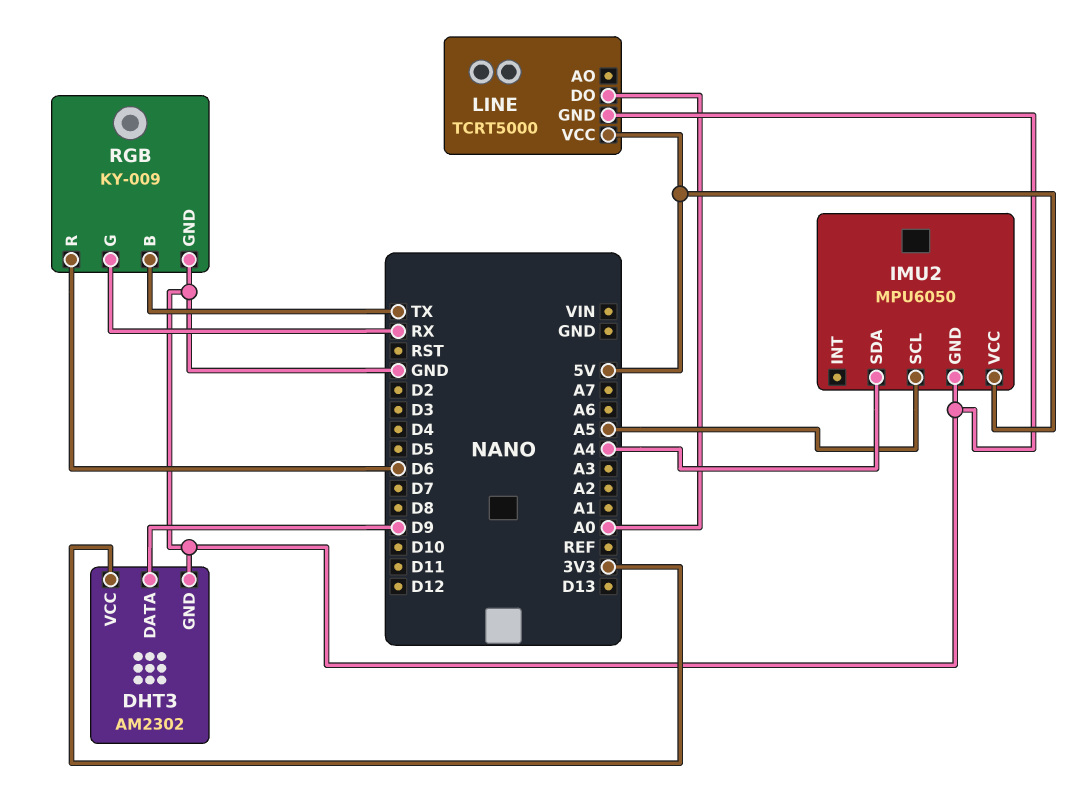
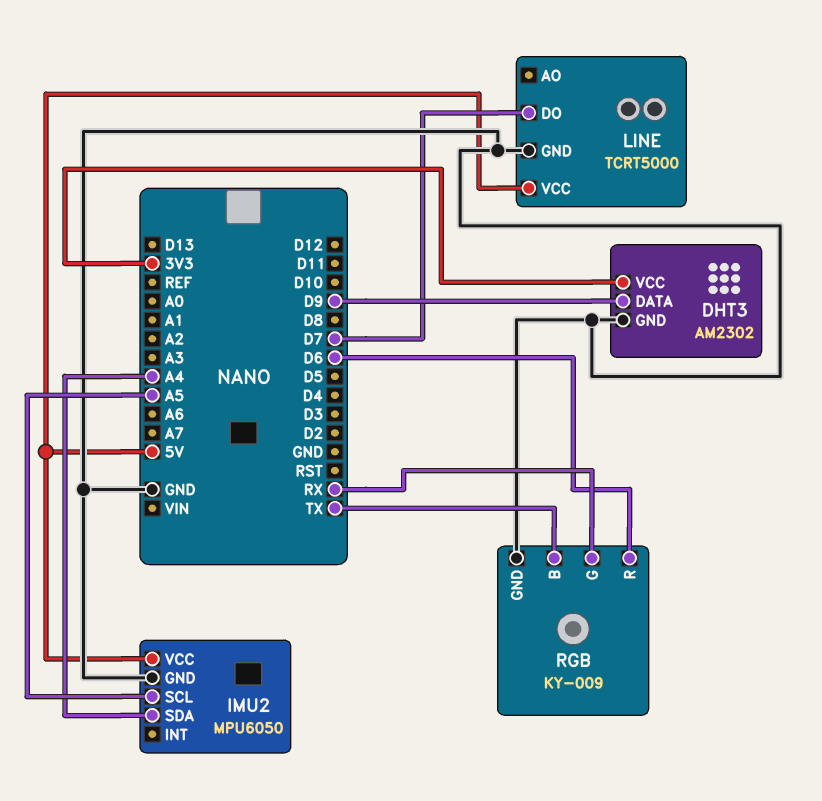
LINE pin DO: A0 -> D7

